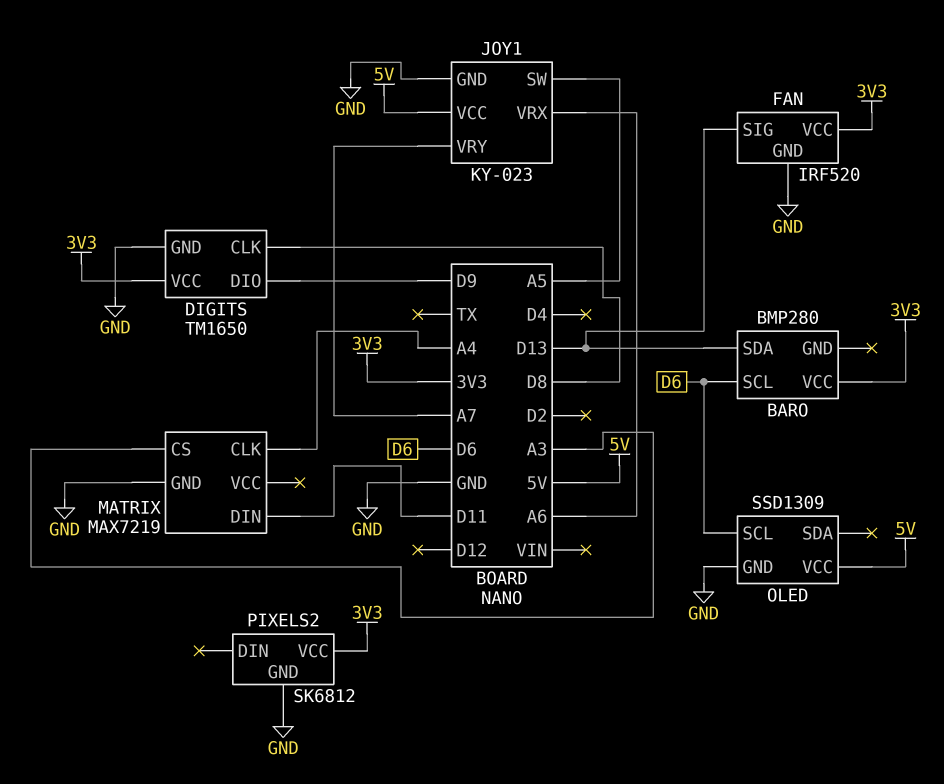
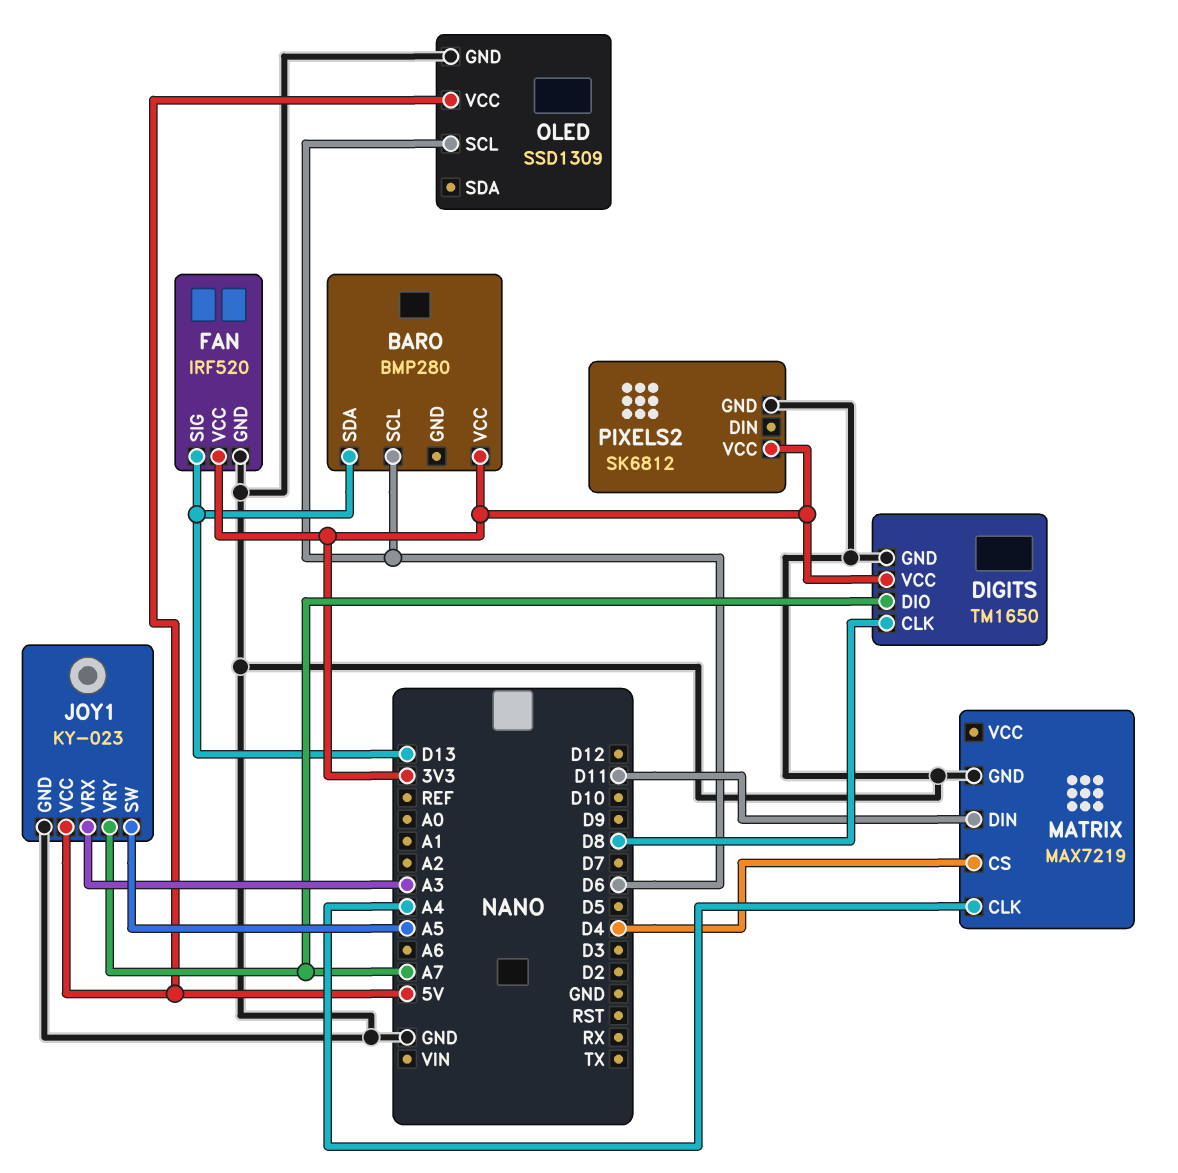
DIGITS pin DIO: D9 -> A7
JOY1 pin VRX: A6 -> A3
MATRIX pin CS: A3 -> D4

